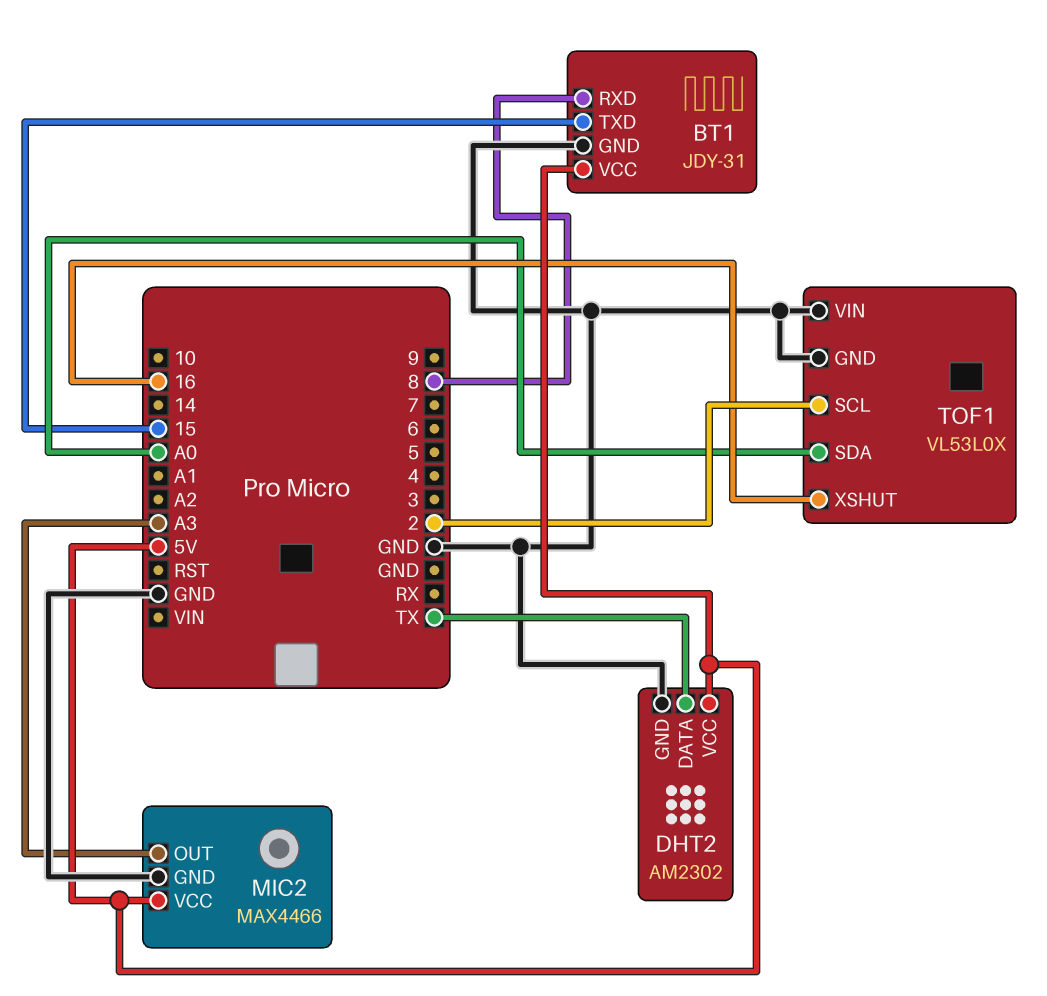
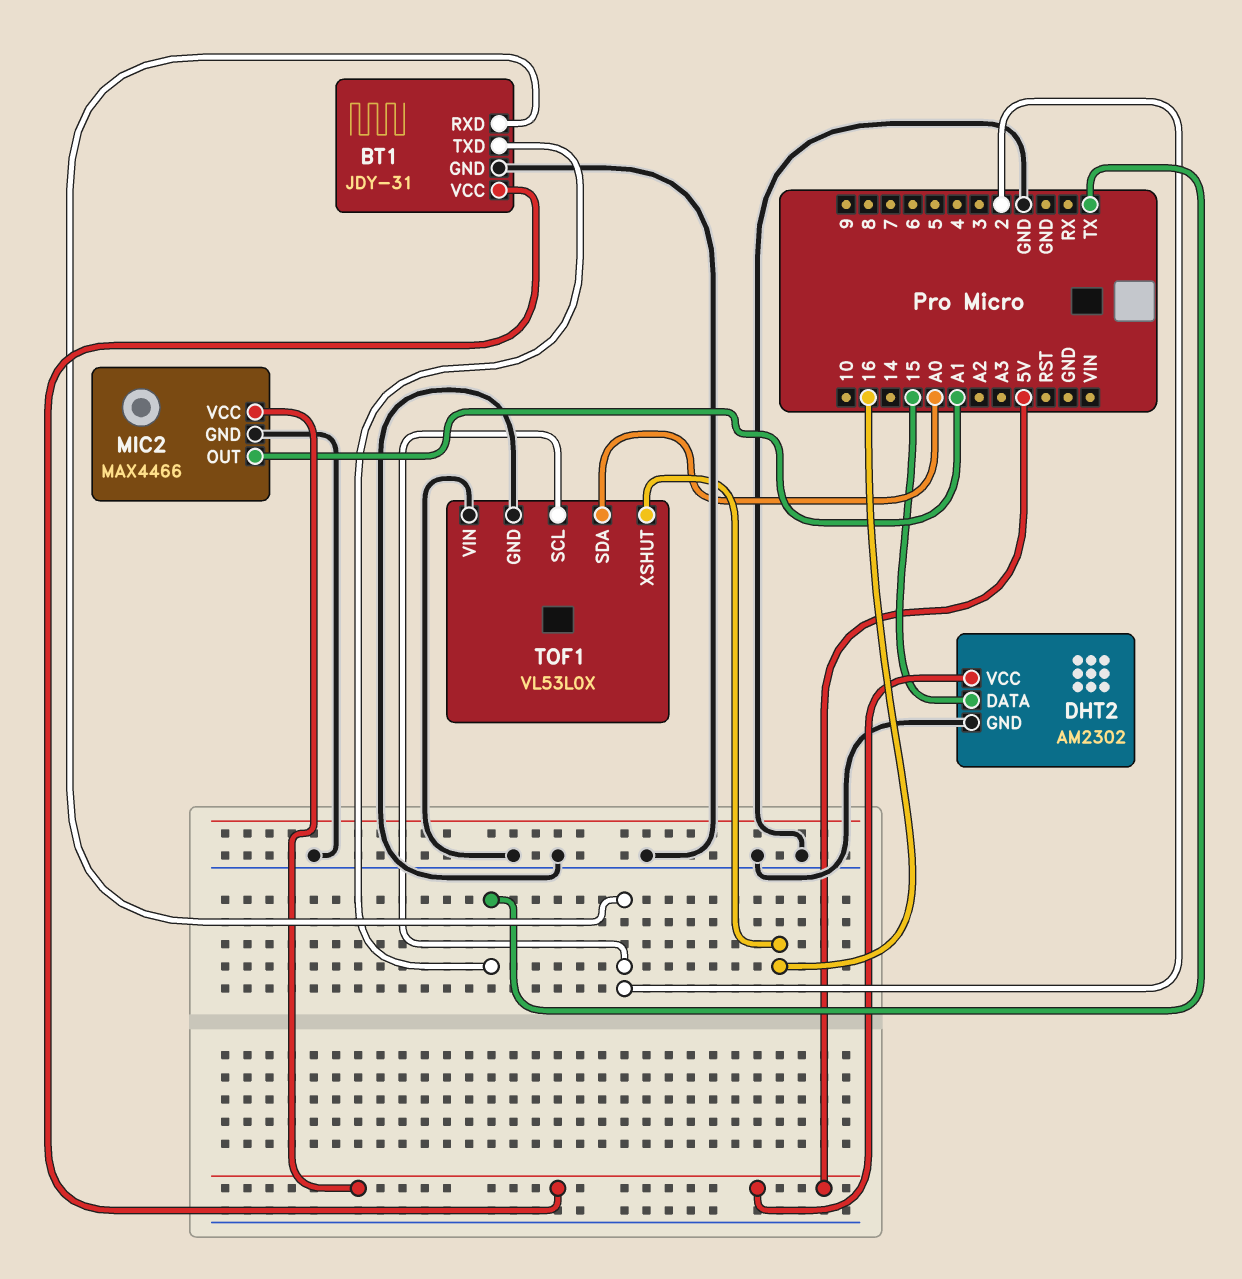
BT1 pin RXD: 8 -> 2
BT1 pin TXD: 15 -> TX
DHT2 pin DATA: TX -> 15
MIC2 pin OUT: A3 -> A1

